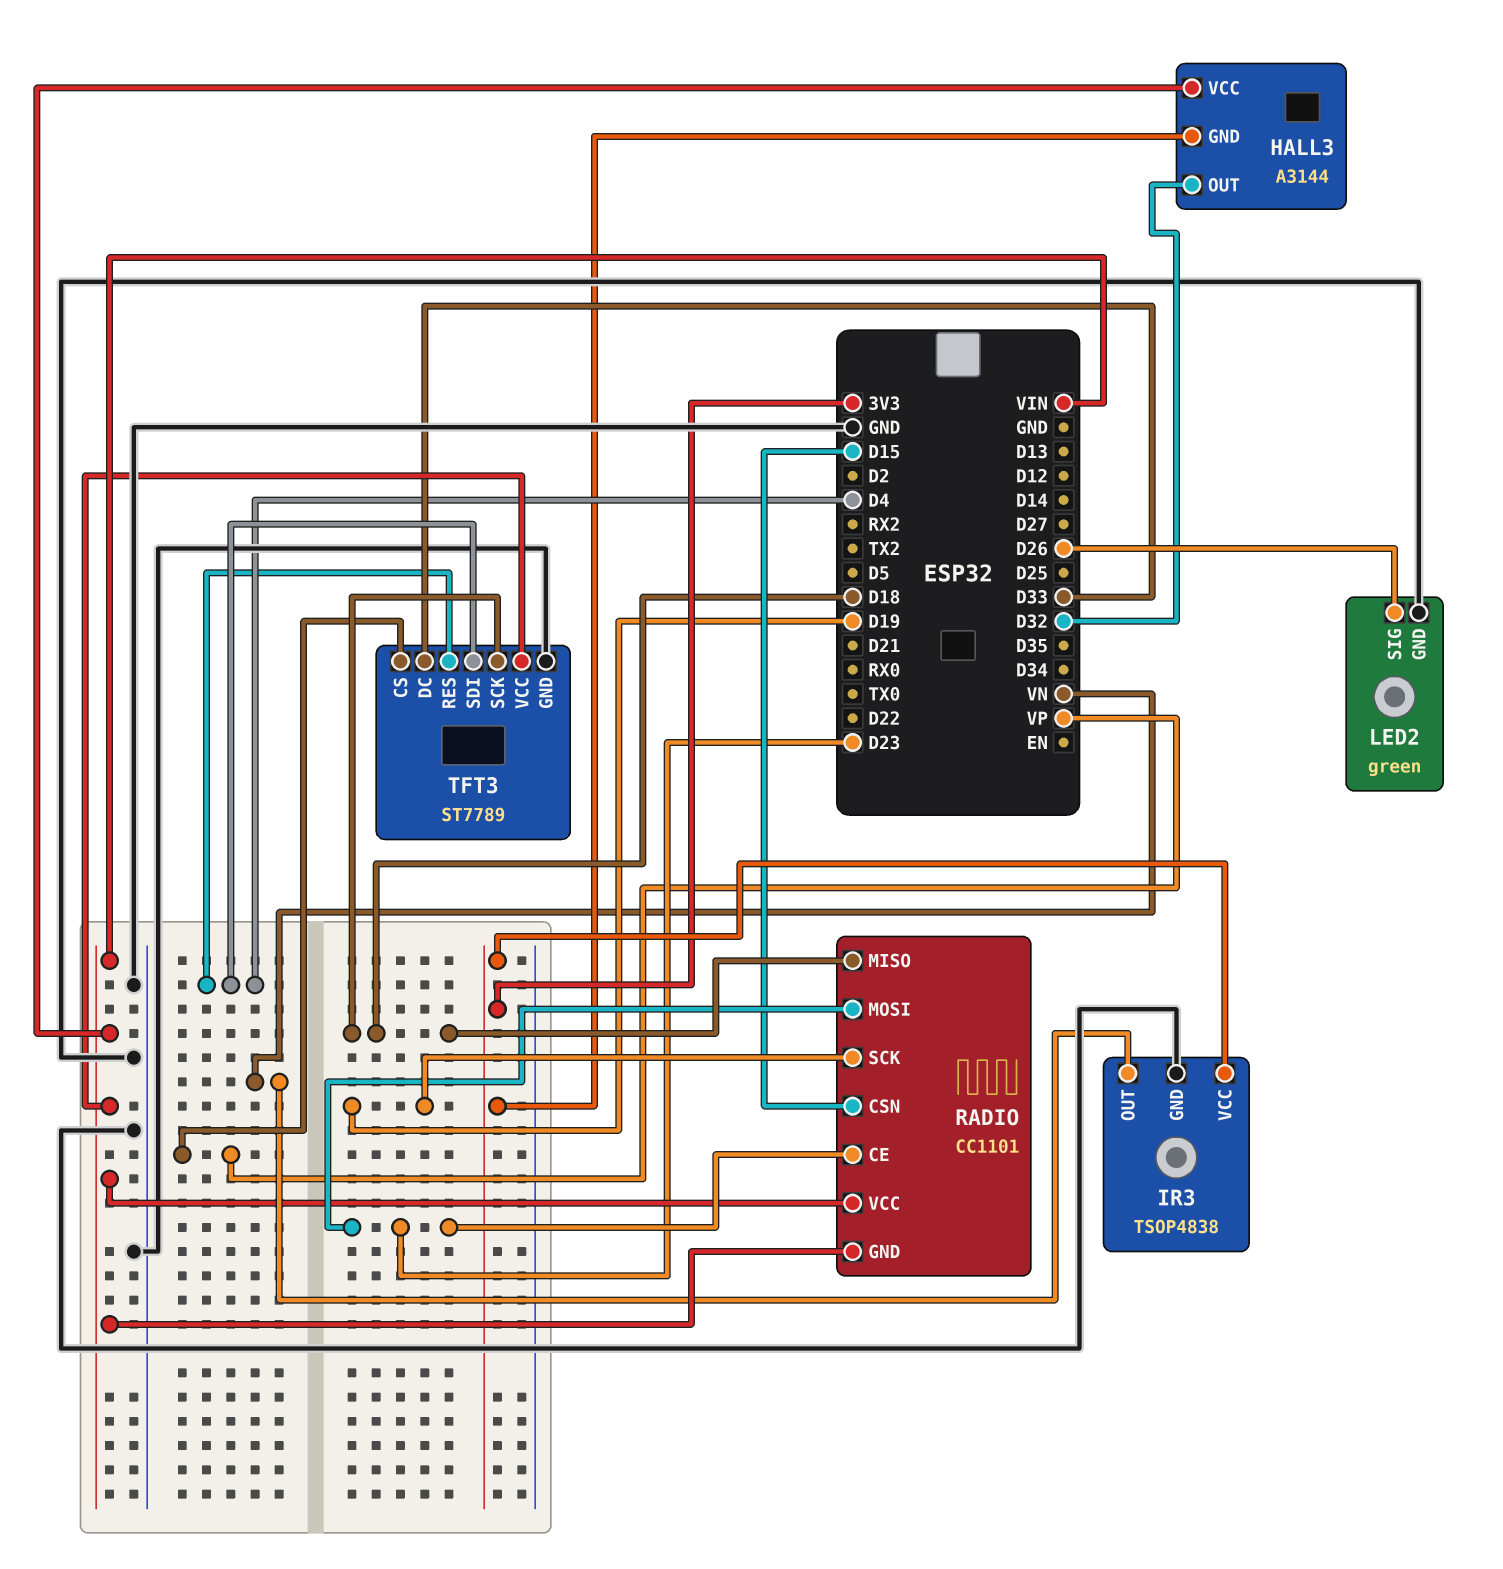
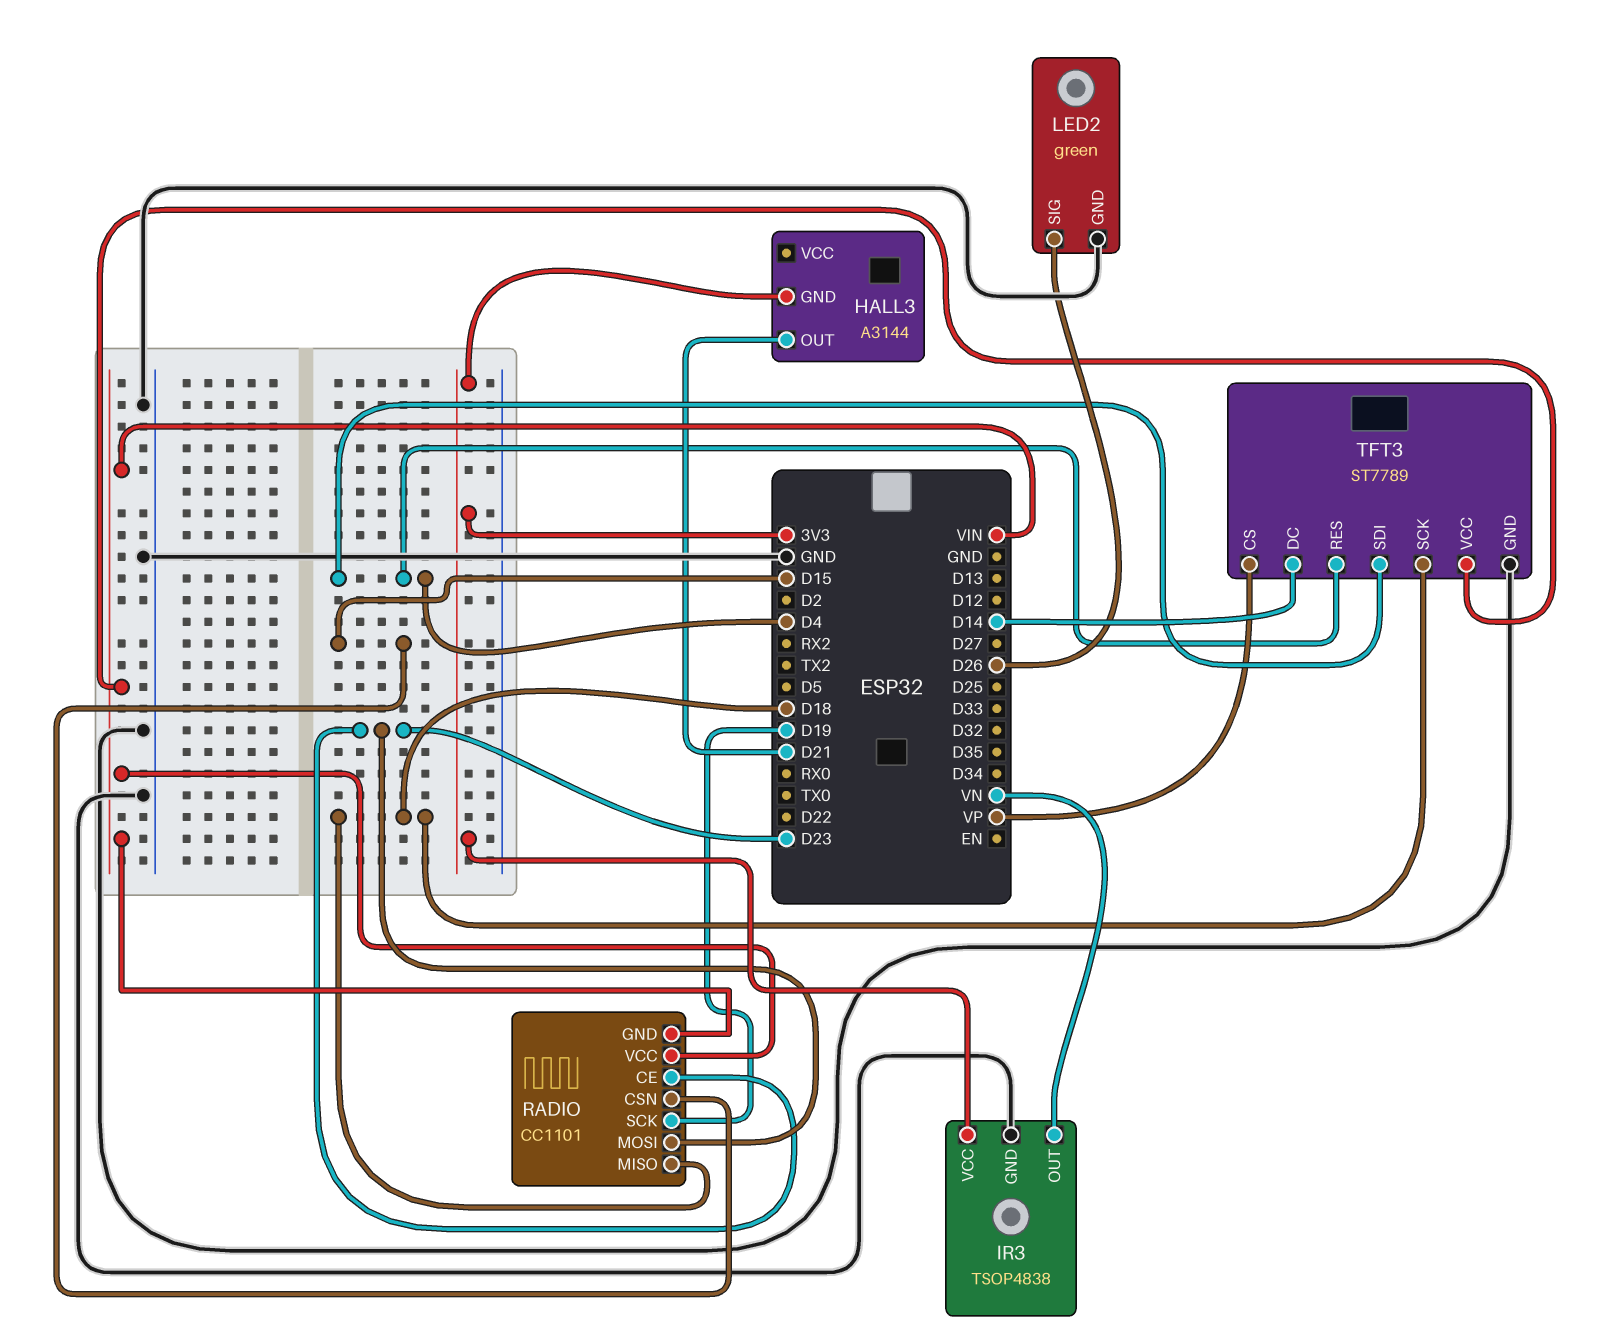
HALL3 pin OUT: D32 -> D21
HALL3 pin VCC: VIN -> none
TFT3 pin DC: D33 -> D14

